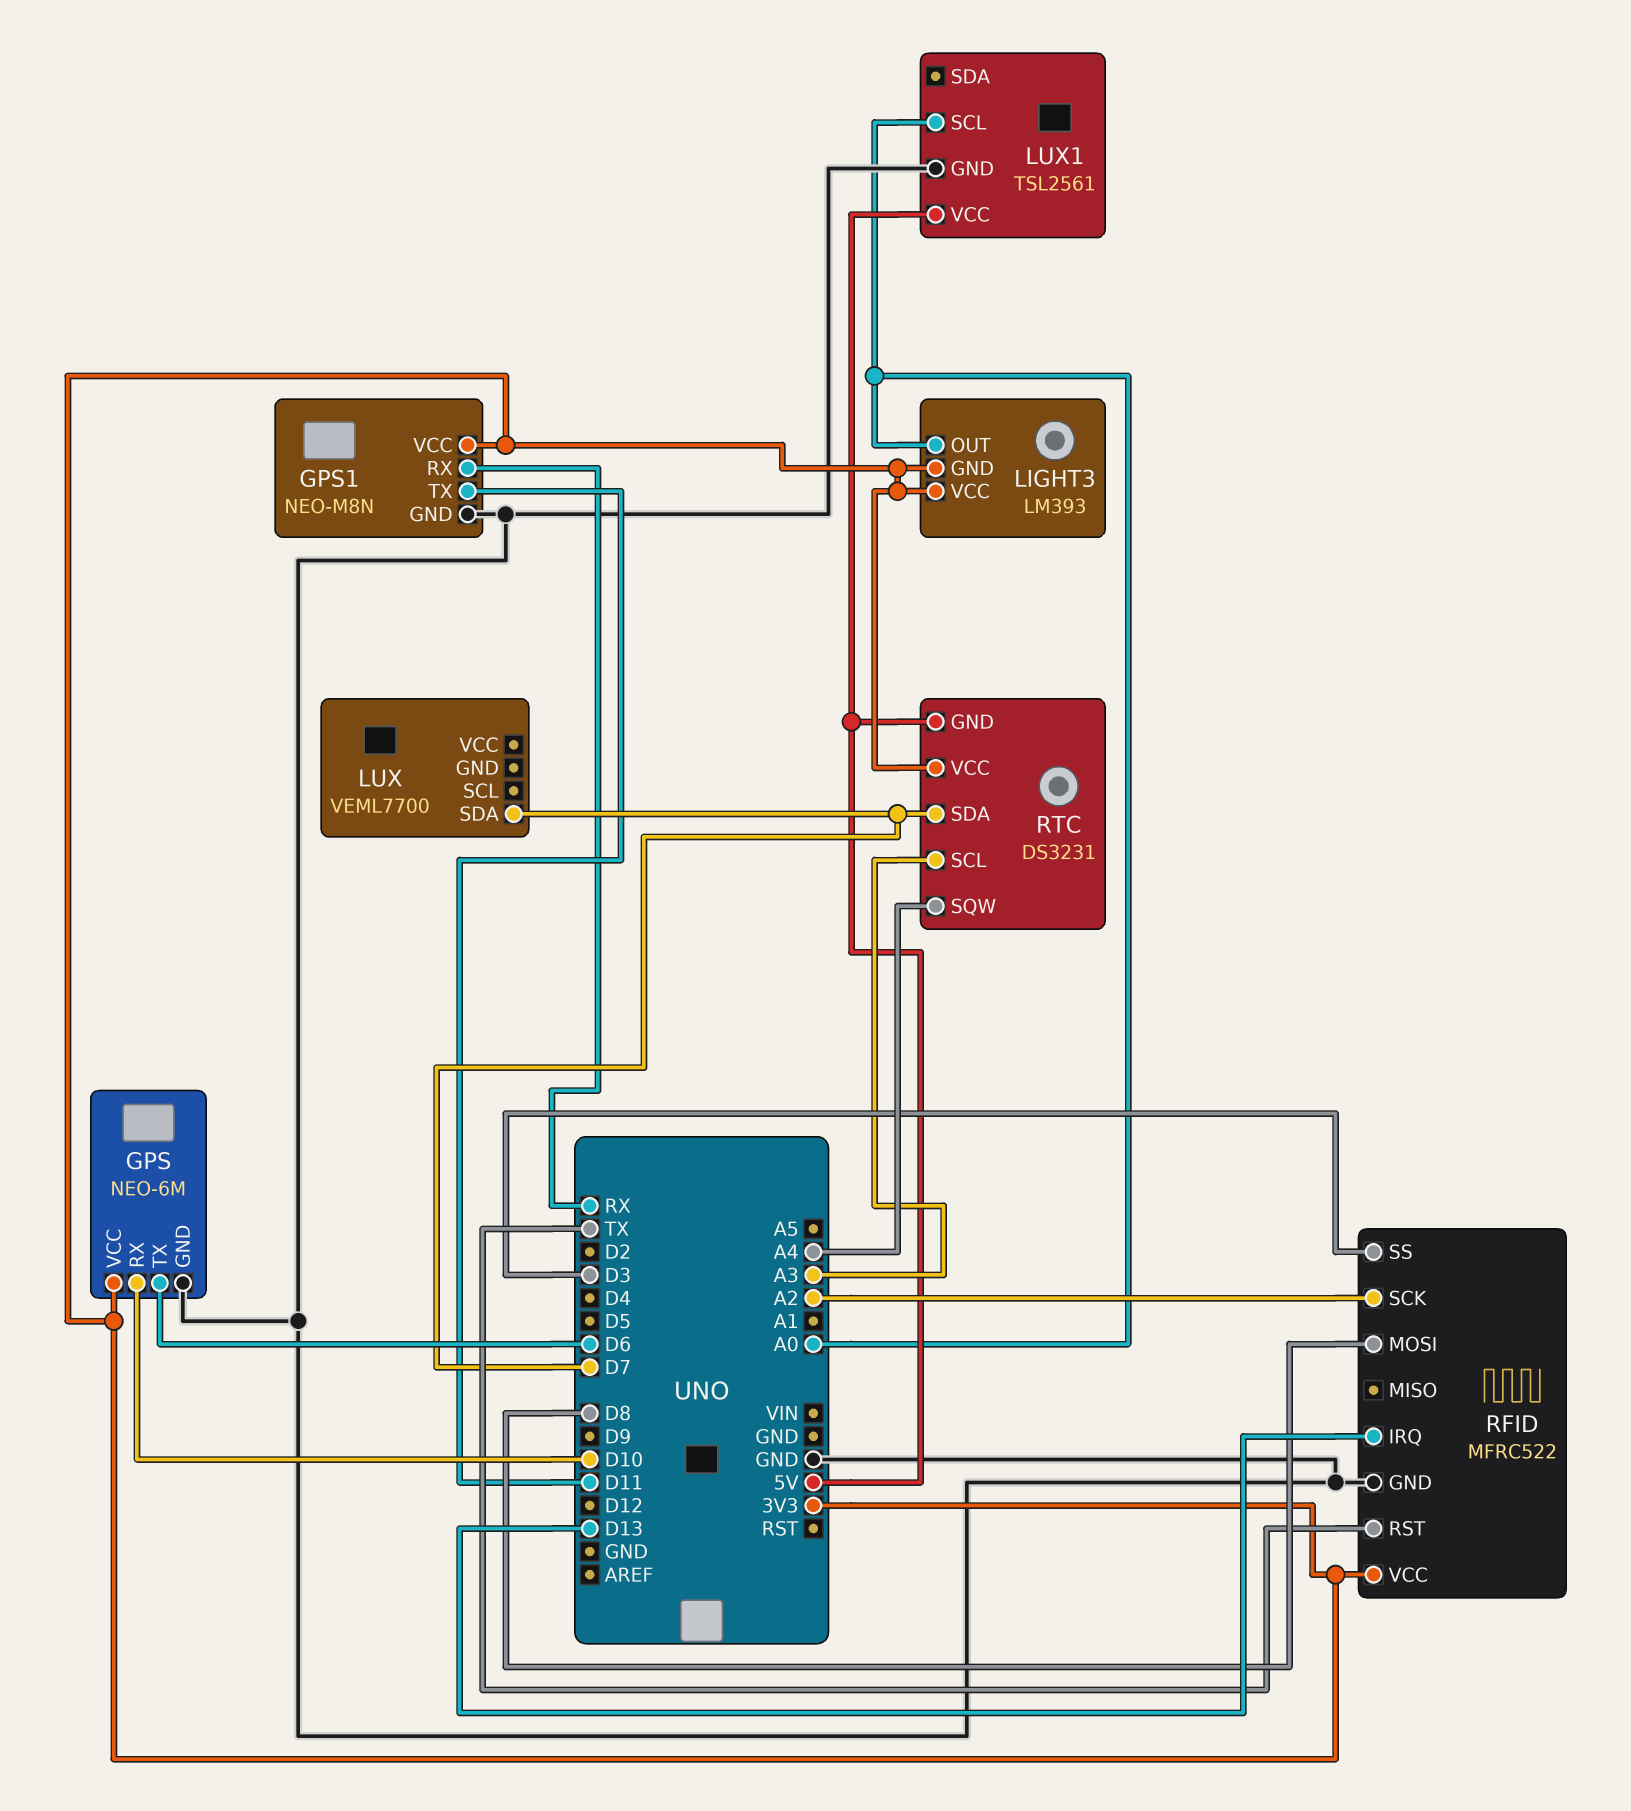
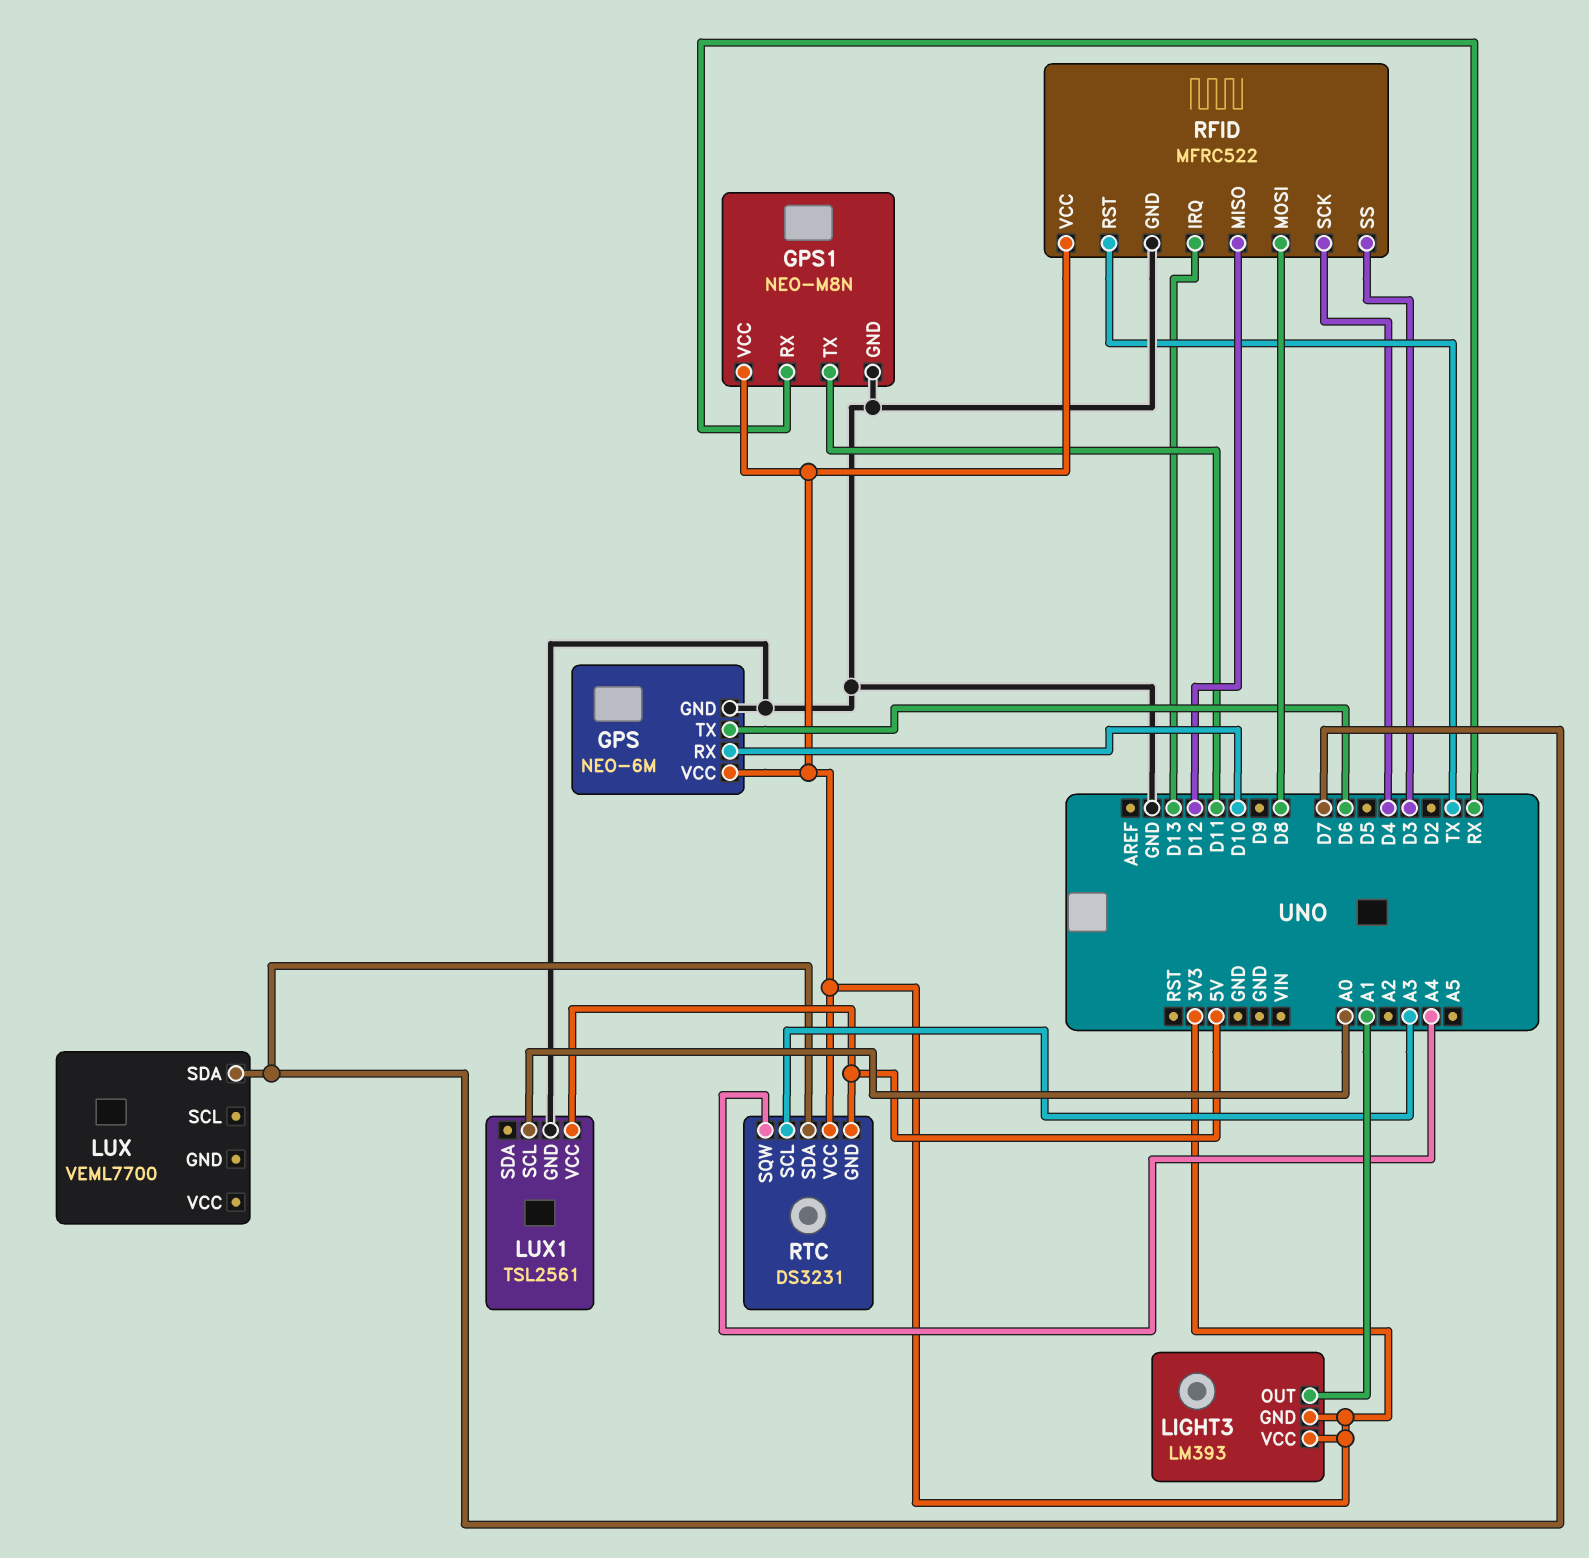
LIGHT3 pin OUT: A0 -> A1
RFID pin MISO: none -> D12
RFID pin SCK: A2 -> D4

